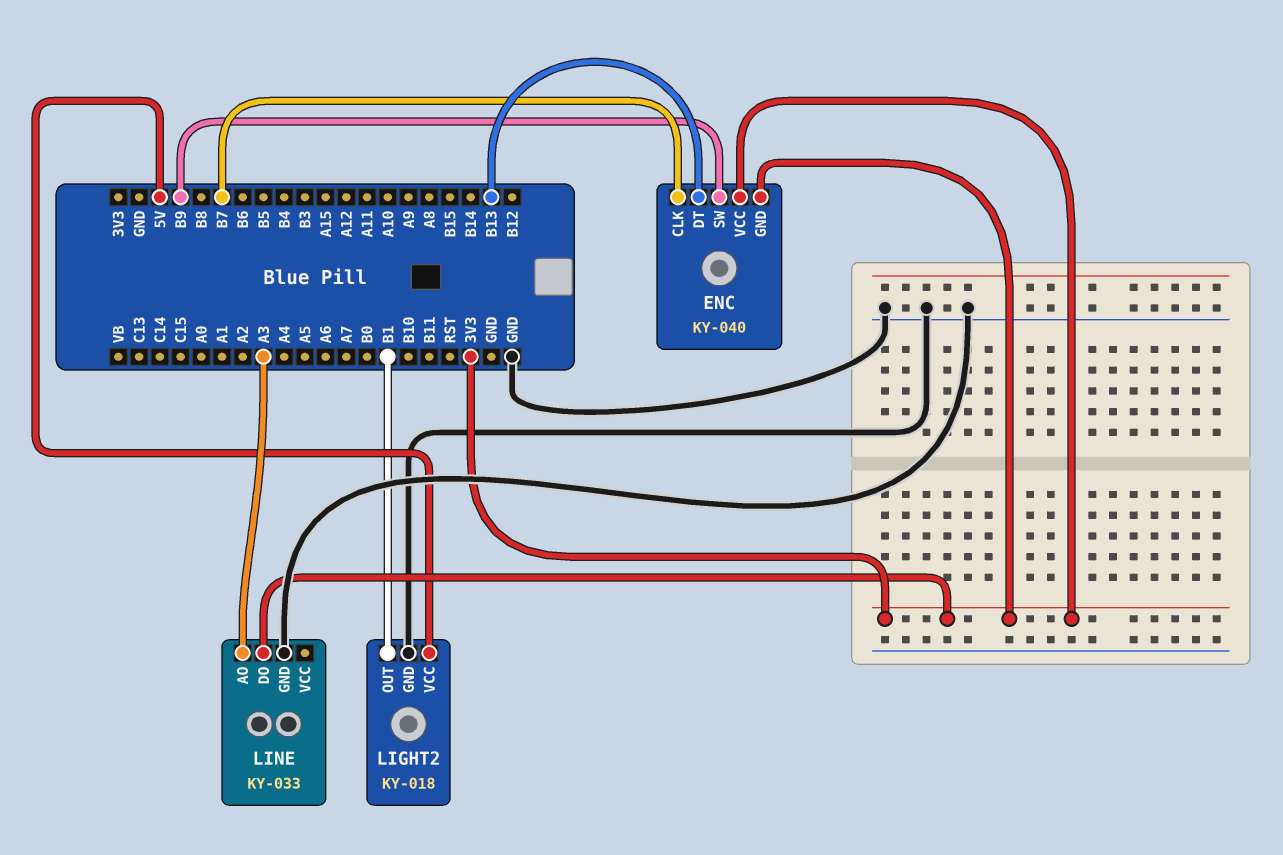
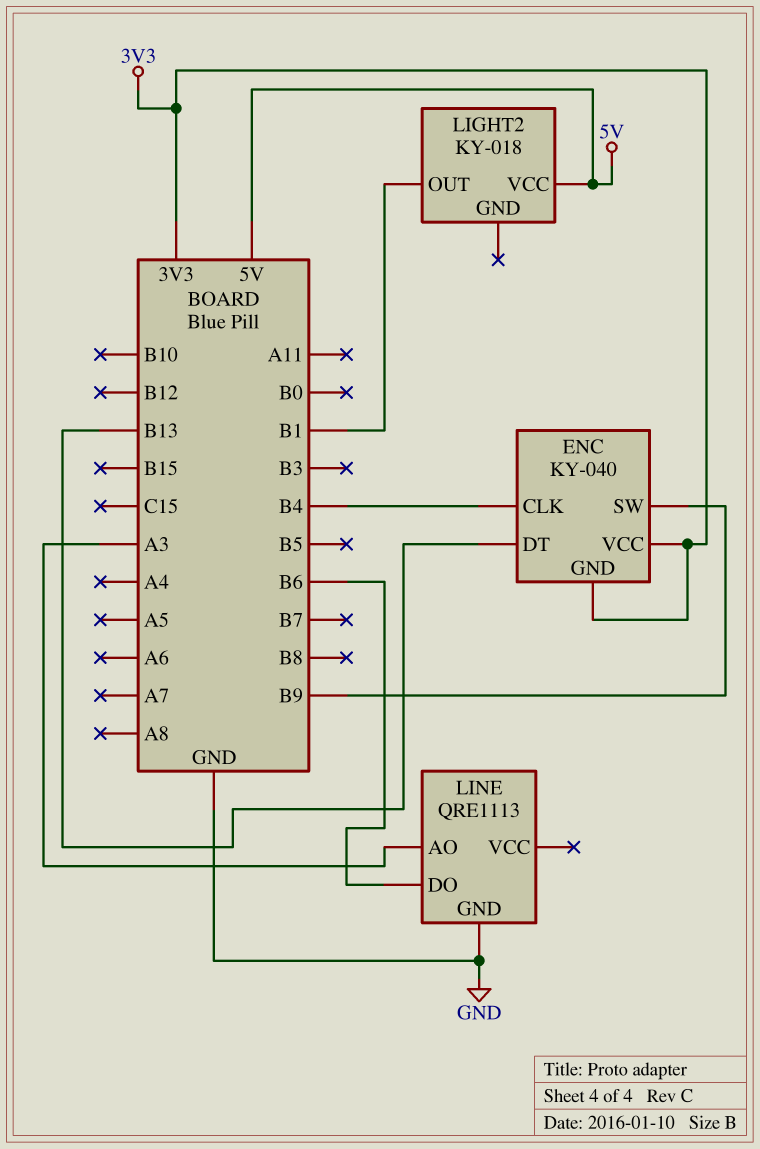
ENC pin CLK: B7 -> B4
LIGHT2 pin GND: GND -> none
LINE: KY-033 -> QRE1113
LINE pin DO: 3V3 -> B6

